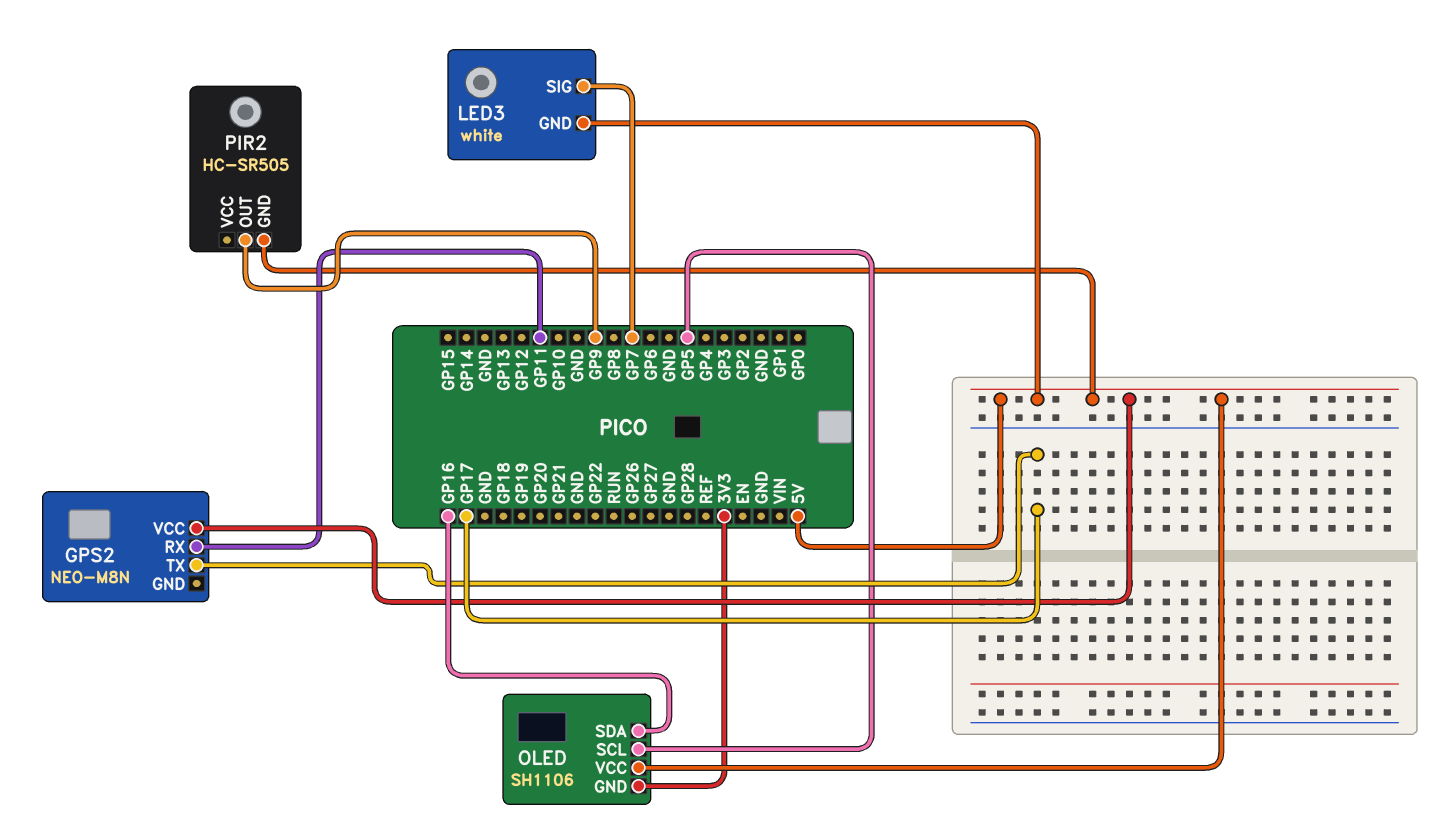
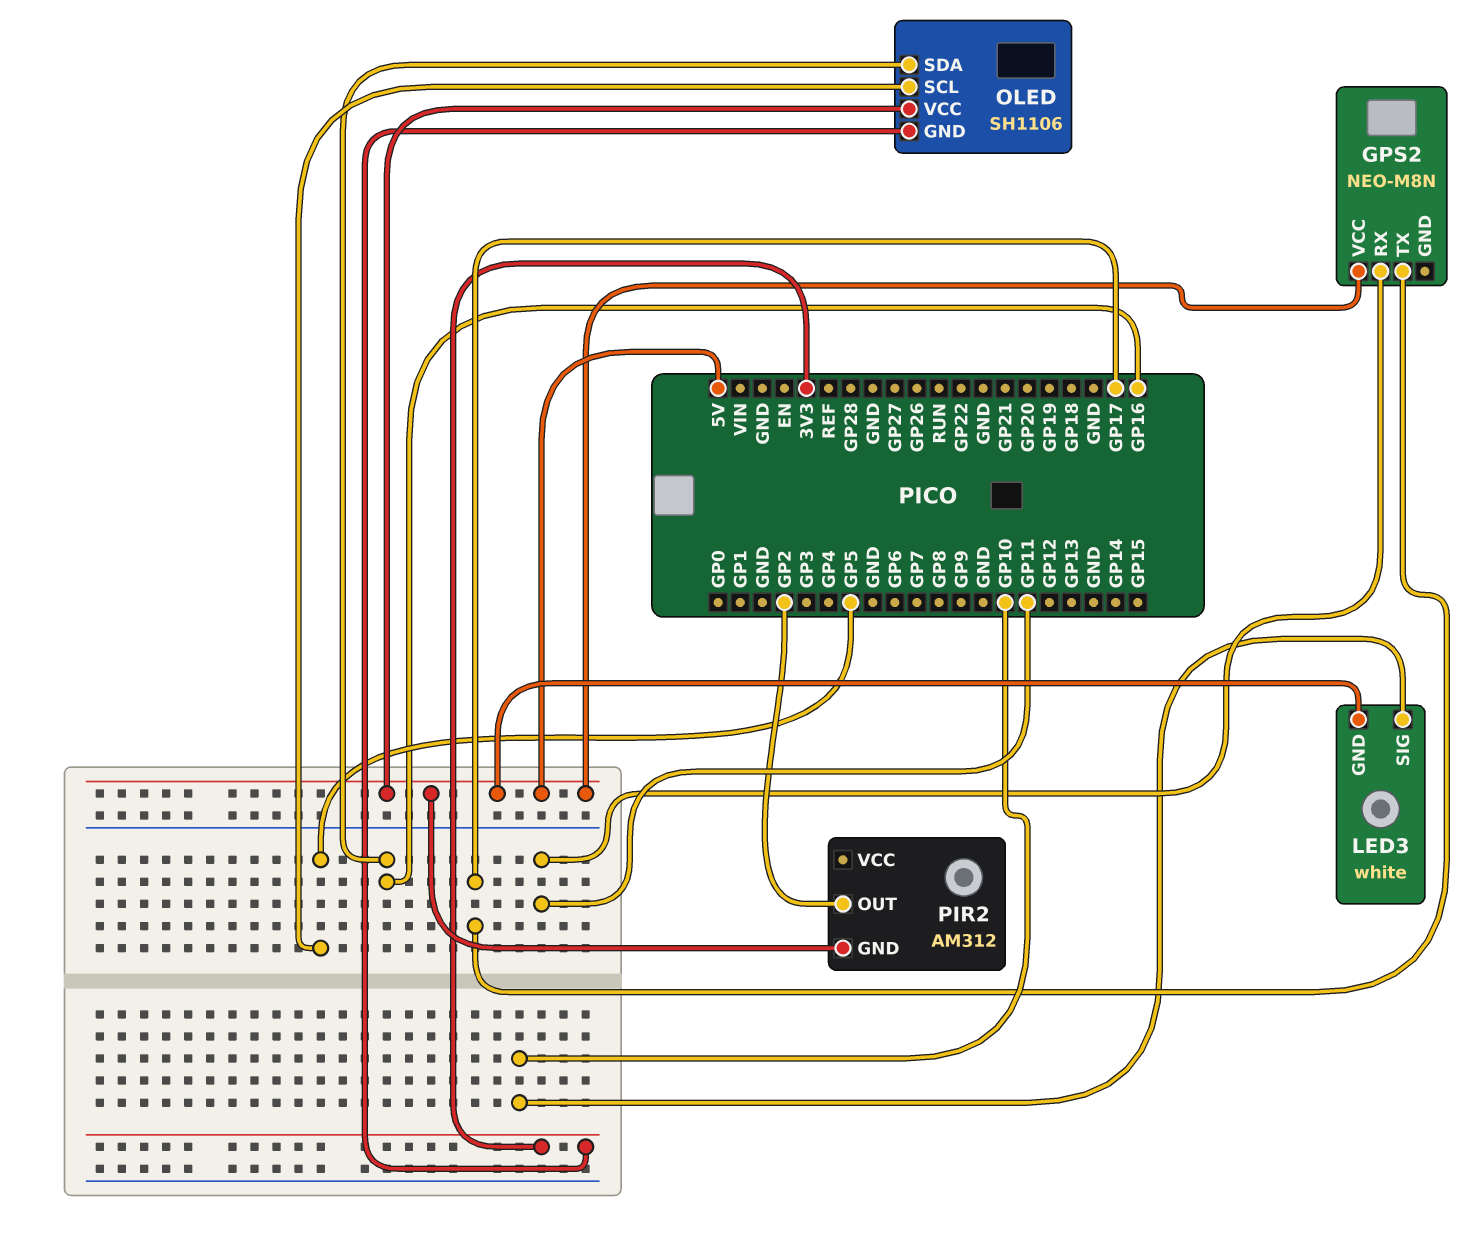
LED3 pin SIG: GP7 -> GP10
PIR2: HC-SR505 -> AM312
PIR2 pin OUT: GP9 -> GP2

